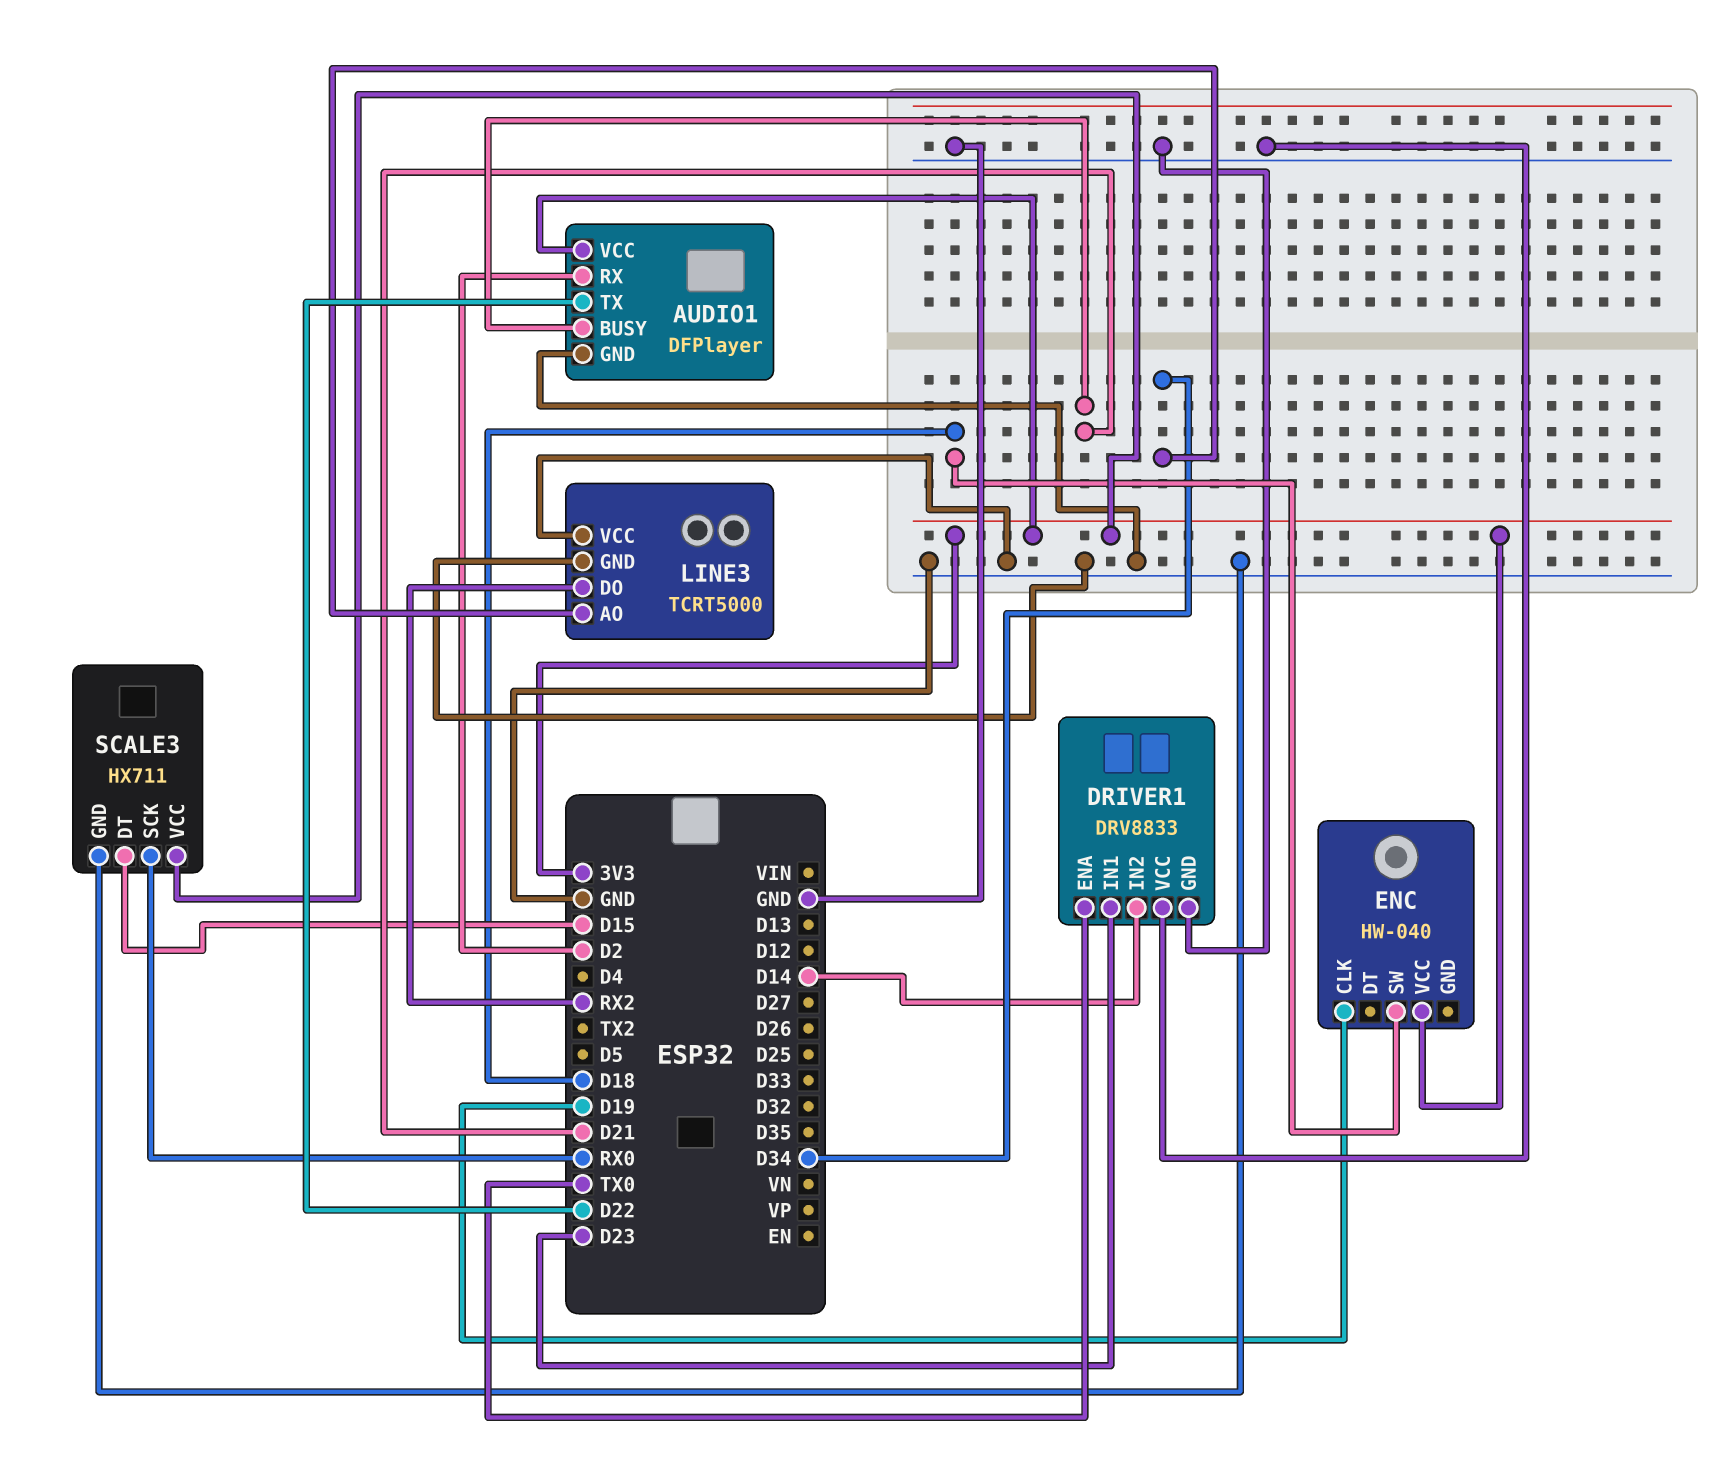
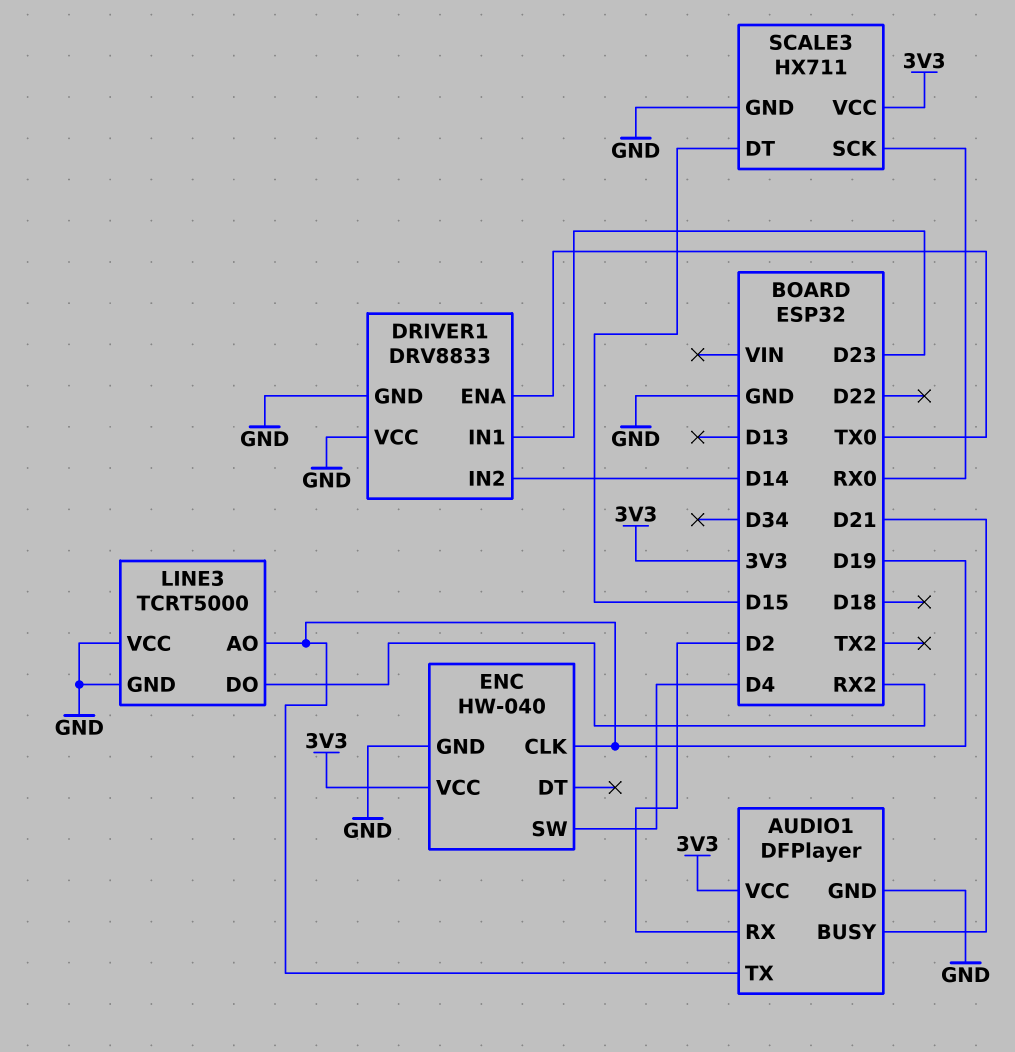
AUDIO1 pin TX: D22 -> D19
ENC pin GND: none -> GND
ENC pin SW: D18 -> D4
LINE3 pin AO: D34 -> D19

